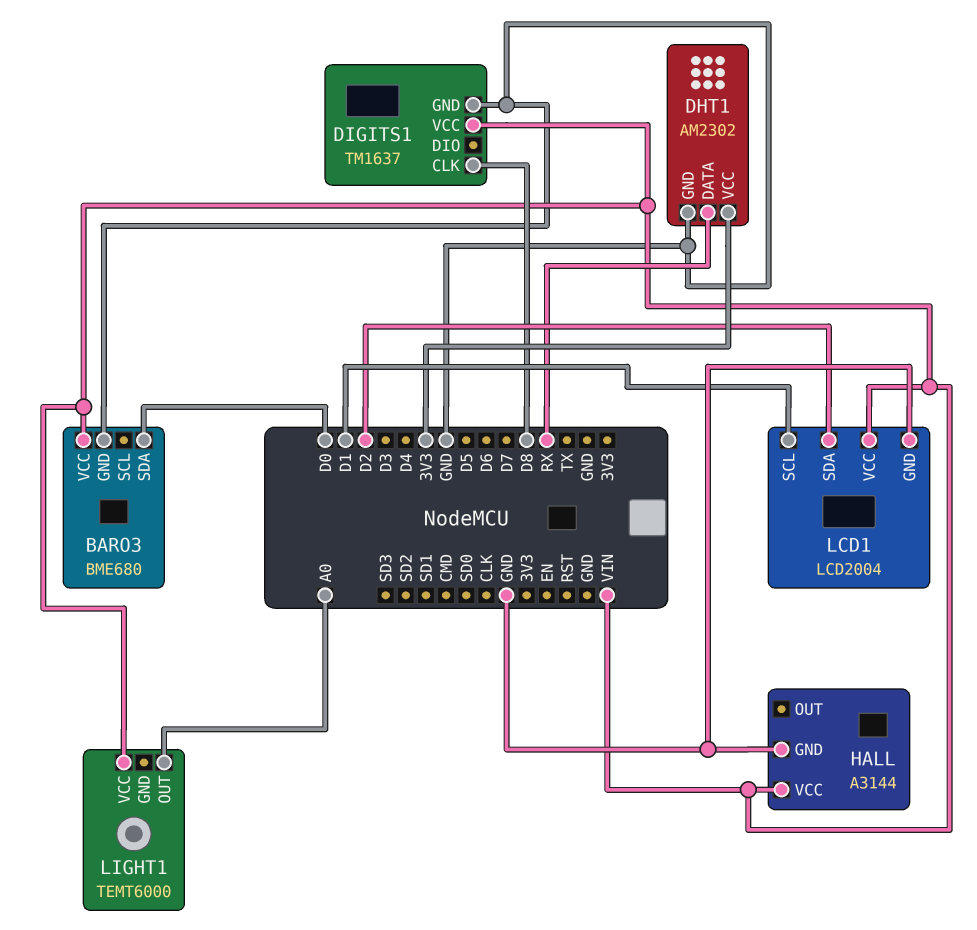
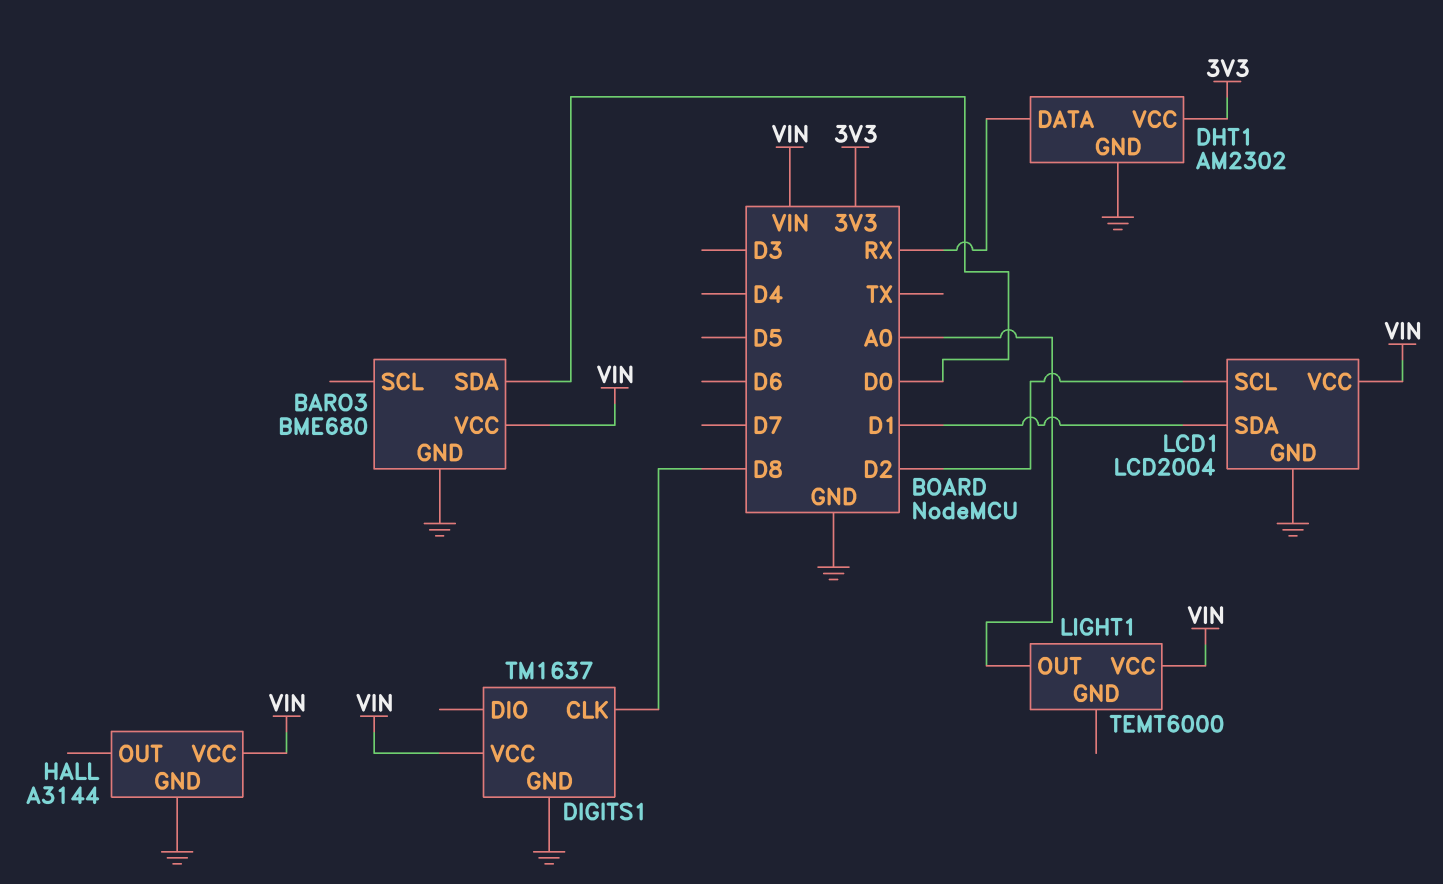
LCD1 pin SCL: D1 -> D2
LCD1 pin SDA: D2 -> D1

